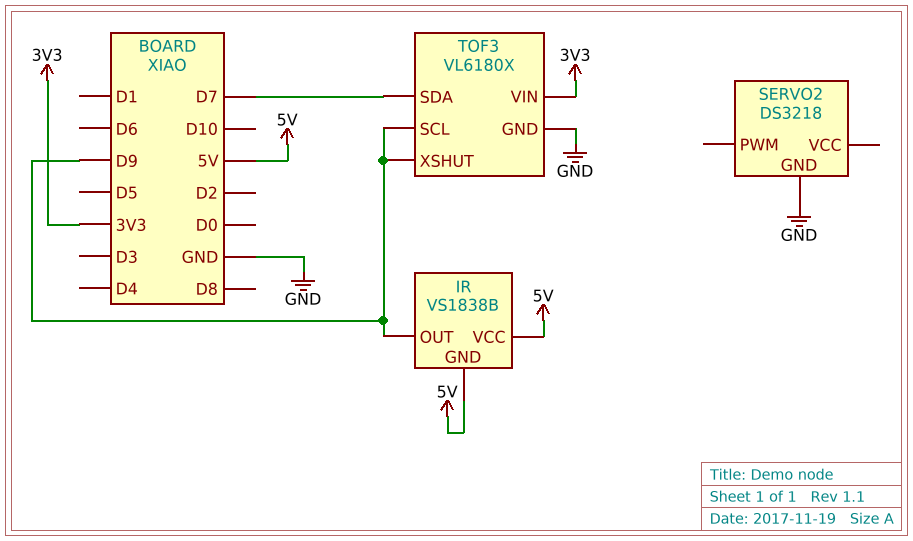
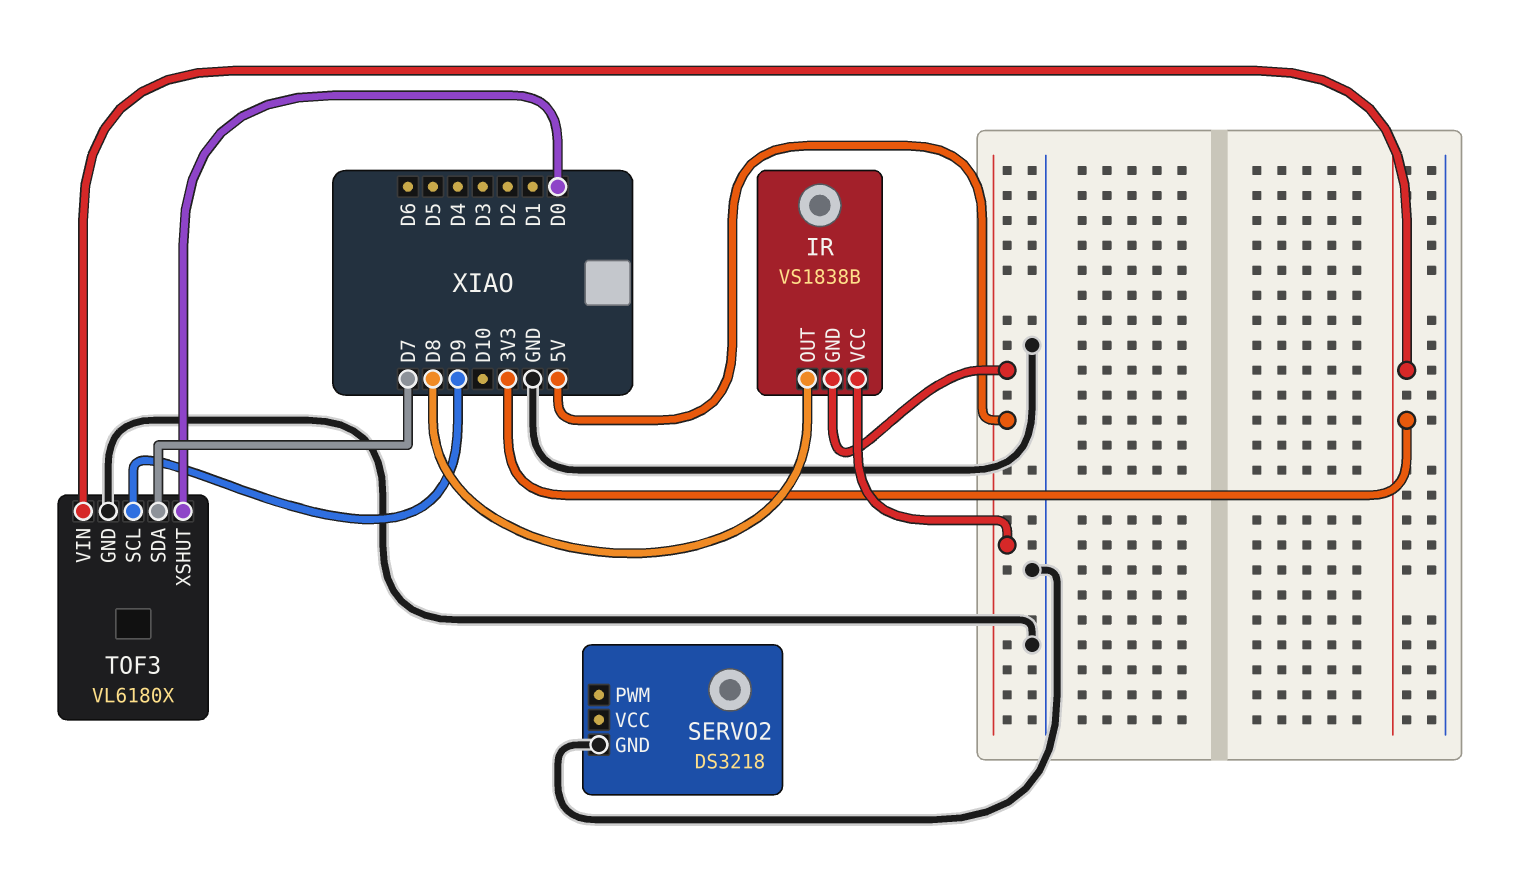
IR pin OUT: D9 -> D8
TOF3 pin XSHUT: D9 -> D0

